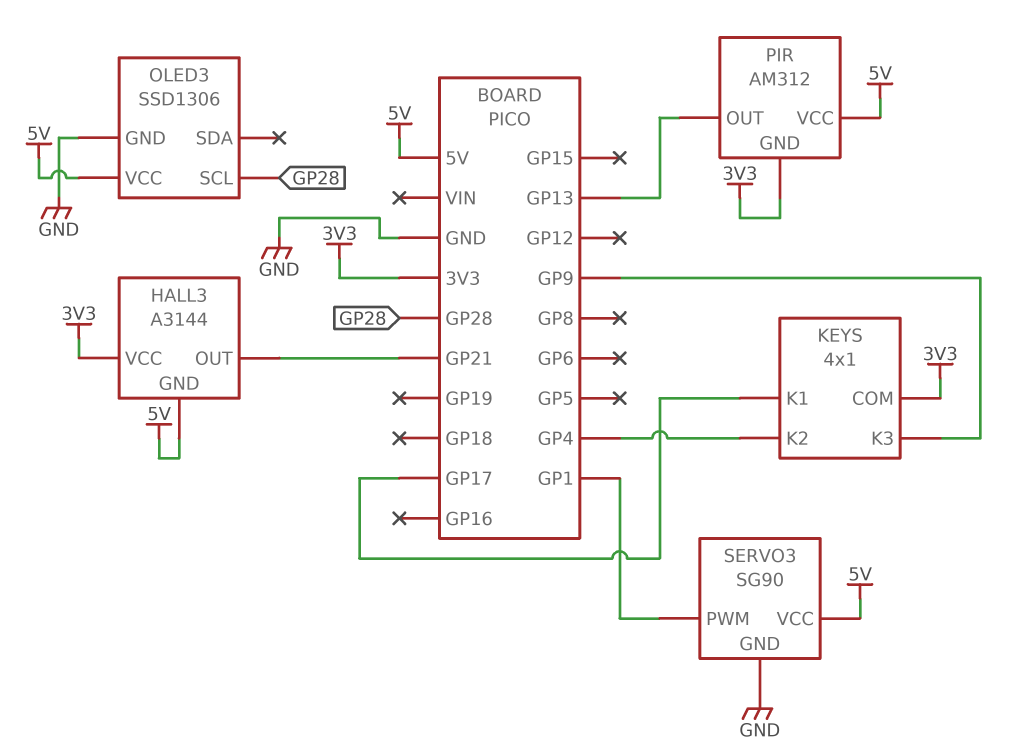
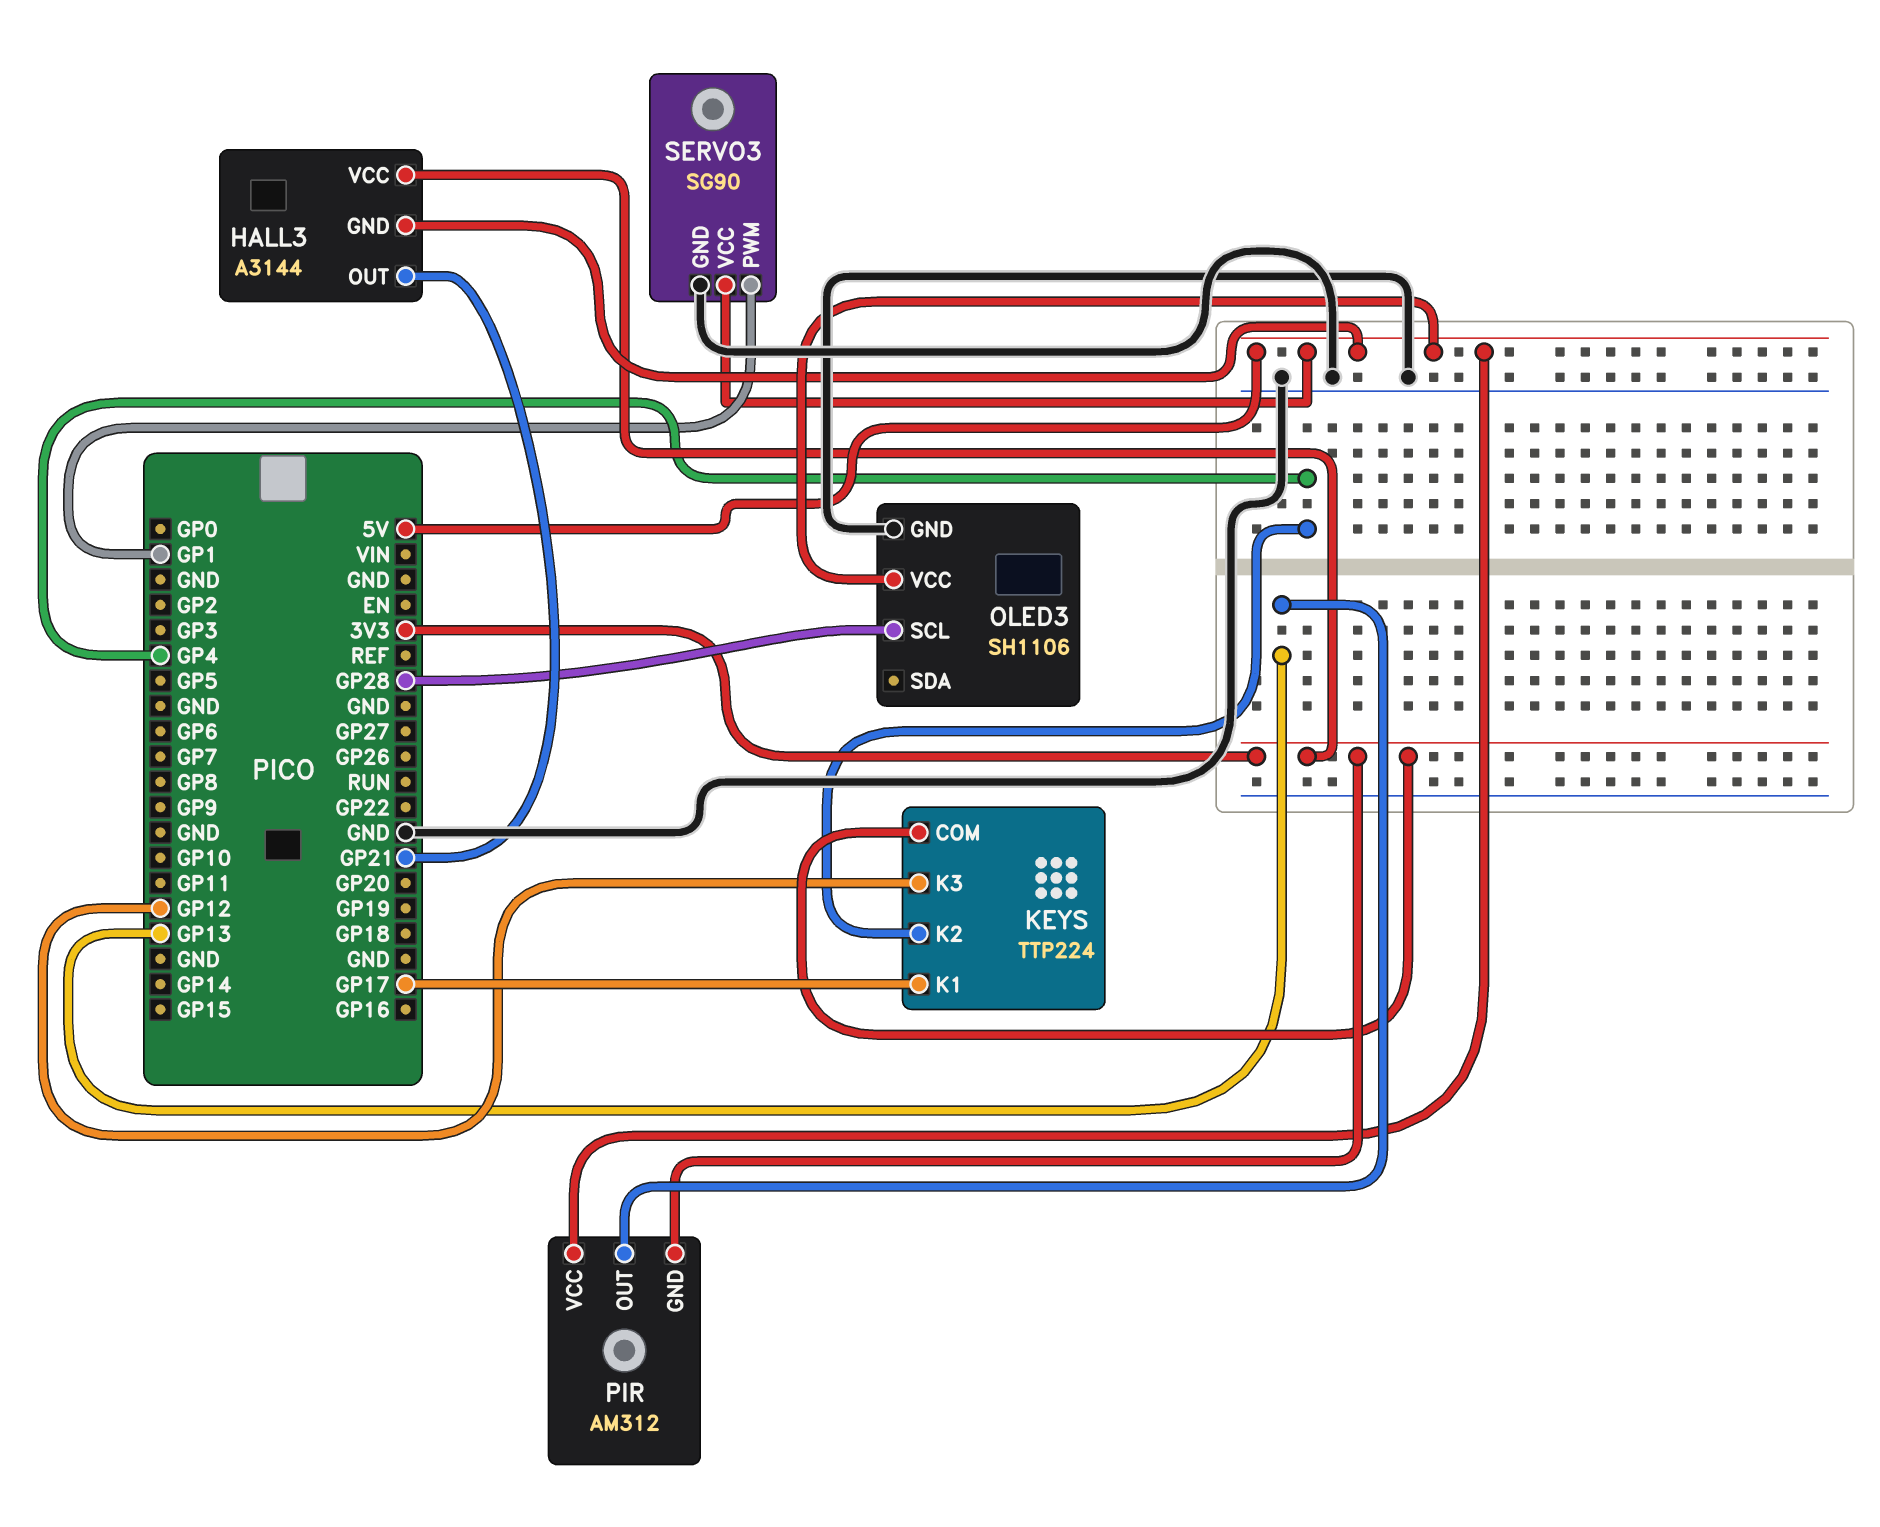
KEYS: 4x1 -> TTP224
KEYS pin K3: GP9 -> GP12
OLED3: SSD1306 -> SH1106

